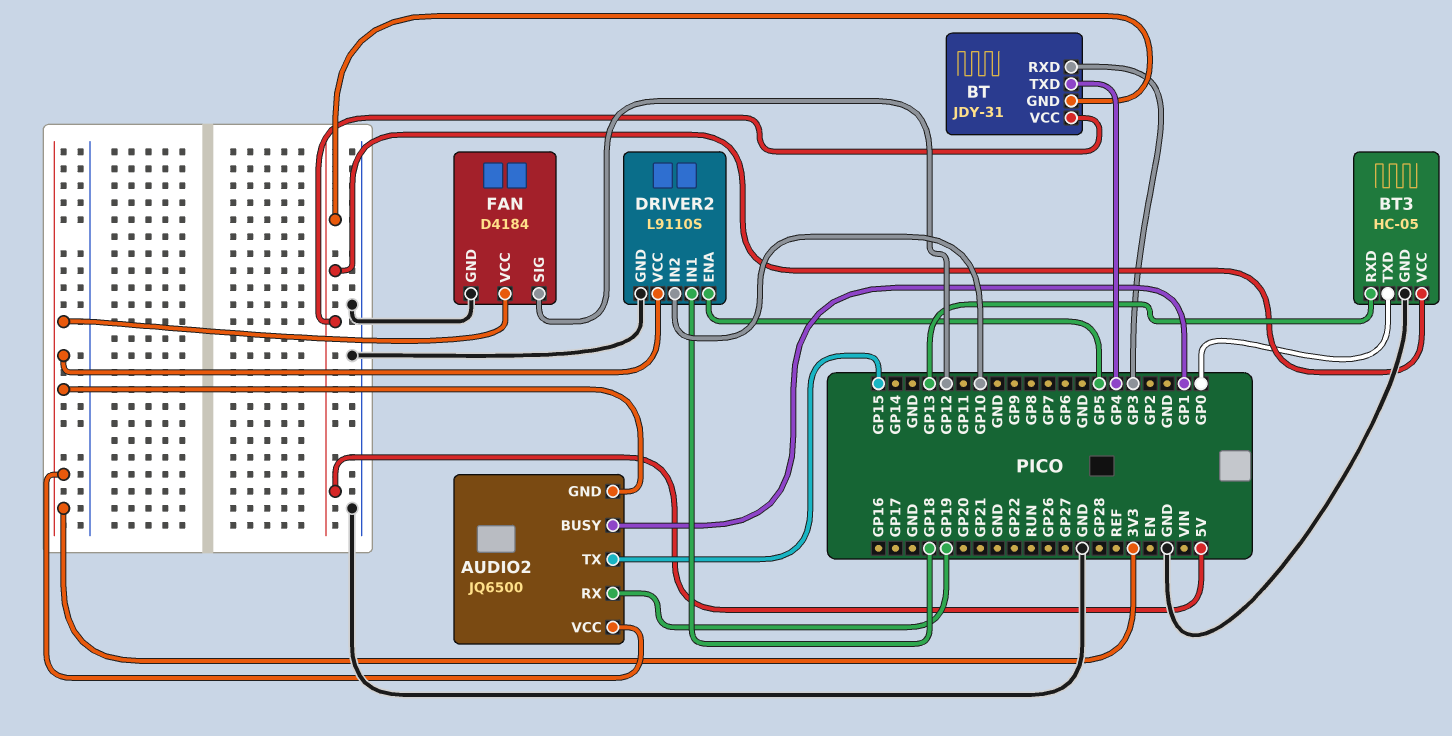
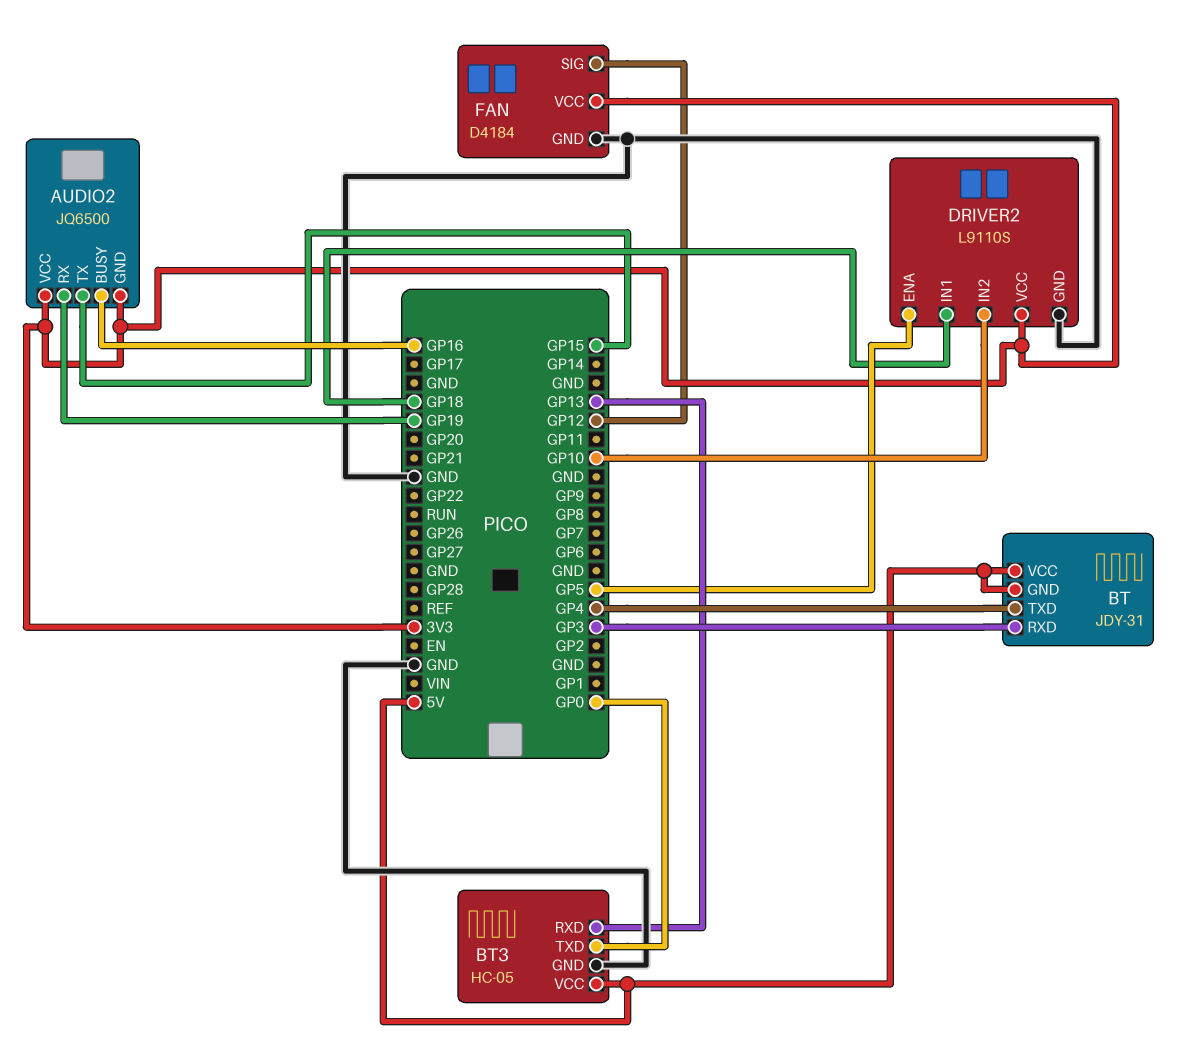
AUDIO2 pin BUSY: GP1 -> GP16

